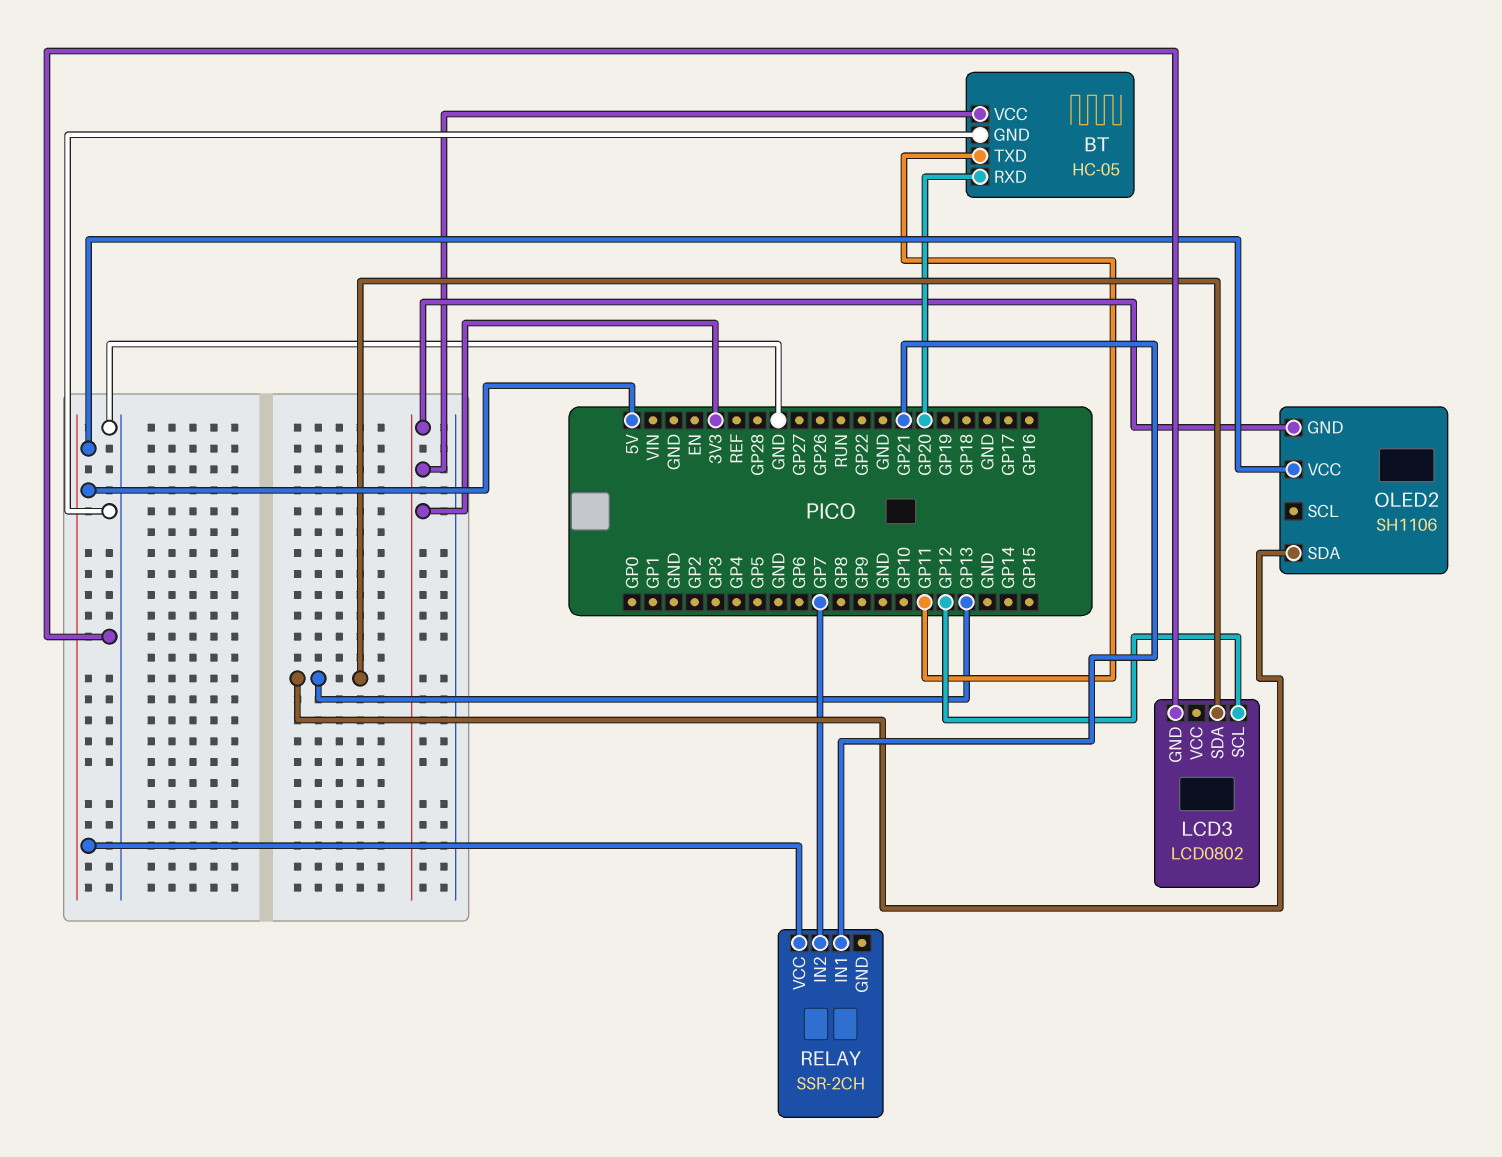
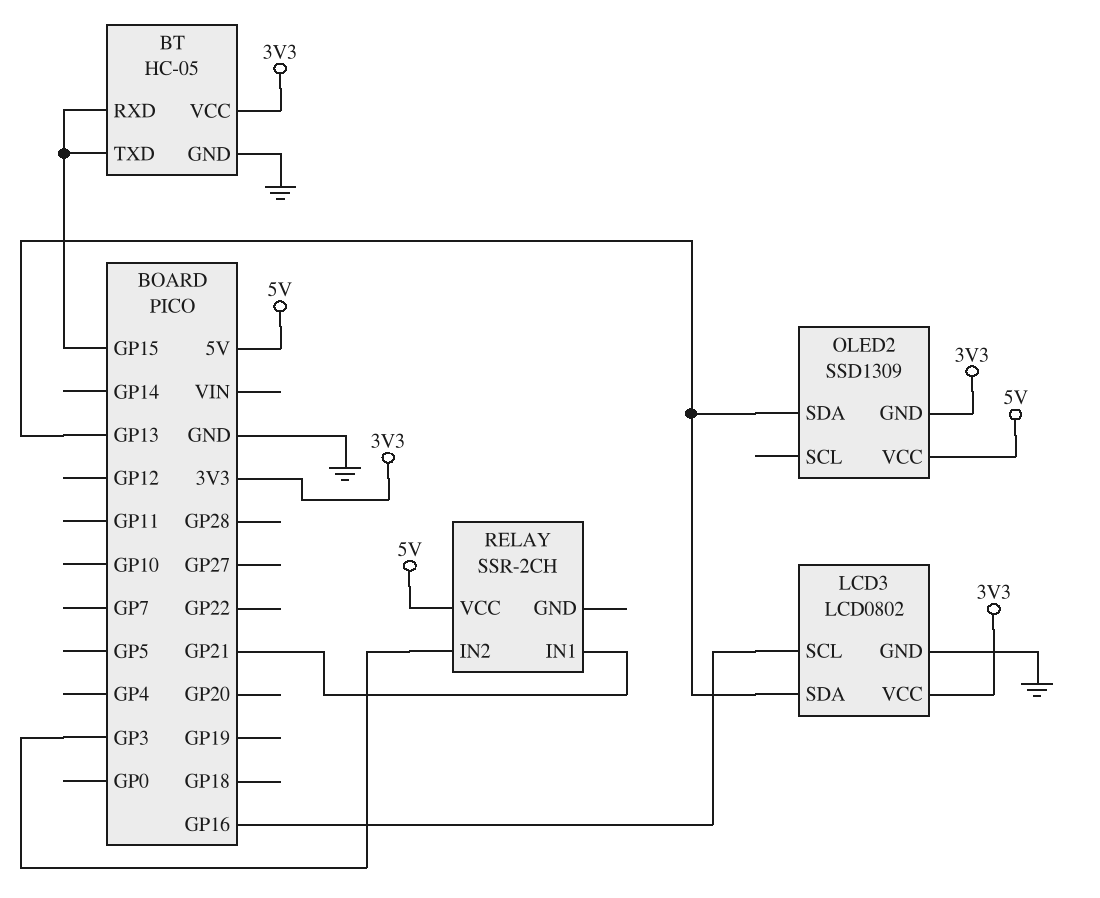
BT pin RXD: GP20 -> GP15
BT pin TXD: GP11 -> GP15
LCD3 pin SCL: GP12 -> GP16
LCD3 pin VCC: none -> 3V3
OLED2: SH1106 -> SSD1309
RELAY pin IN2: GP7 -> GP3

